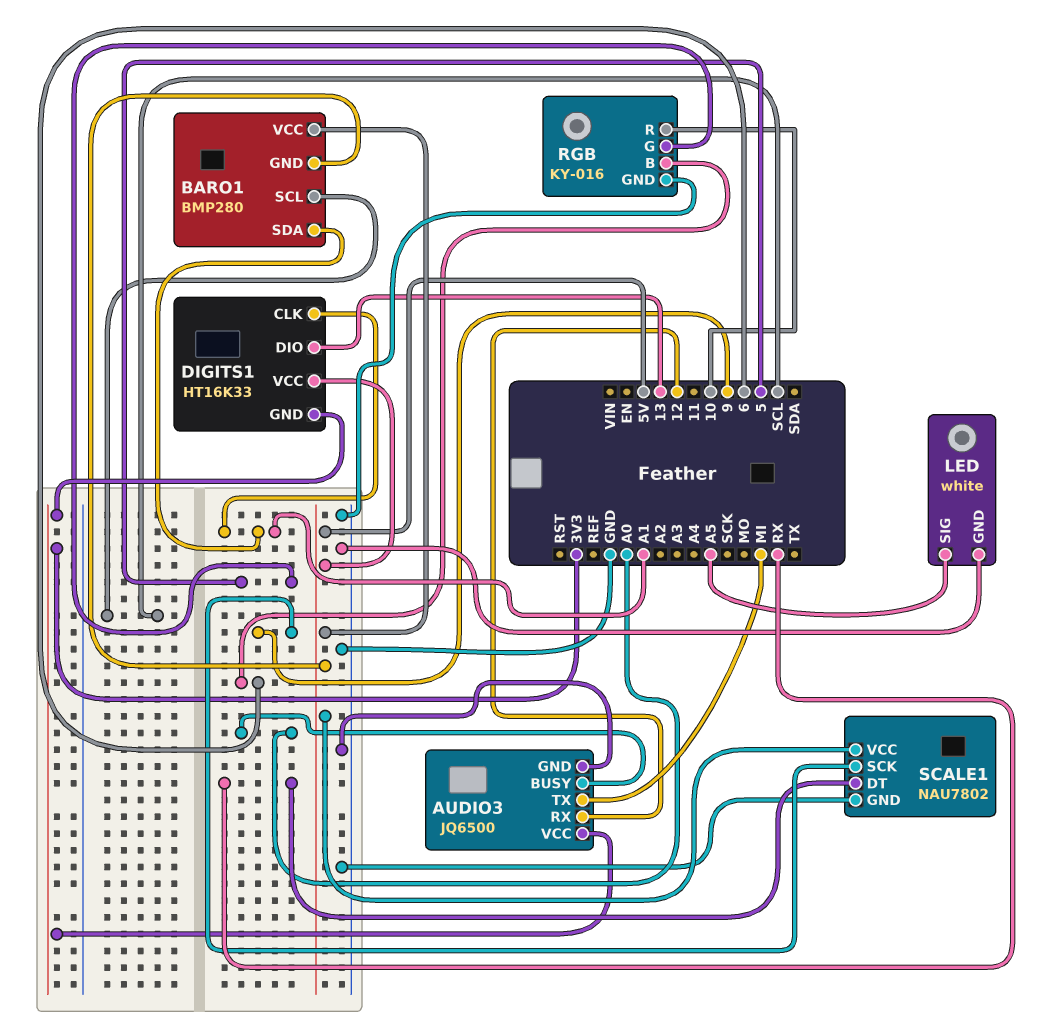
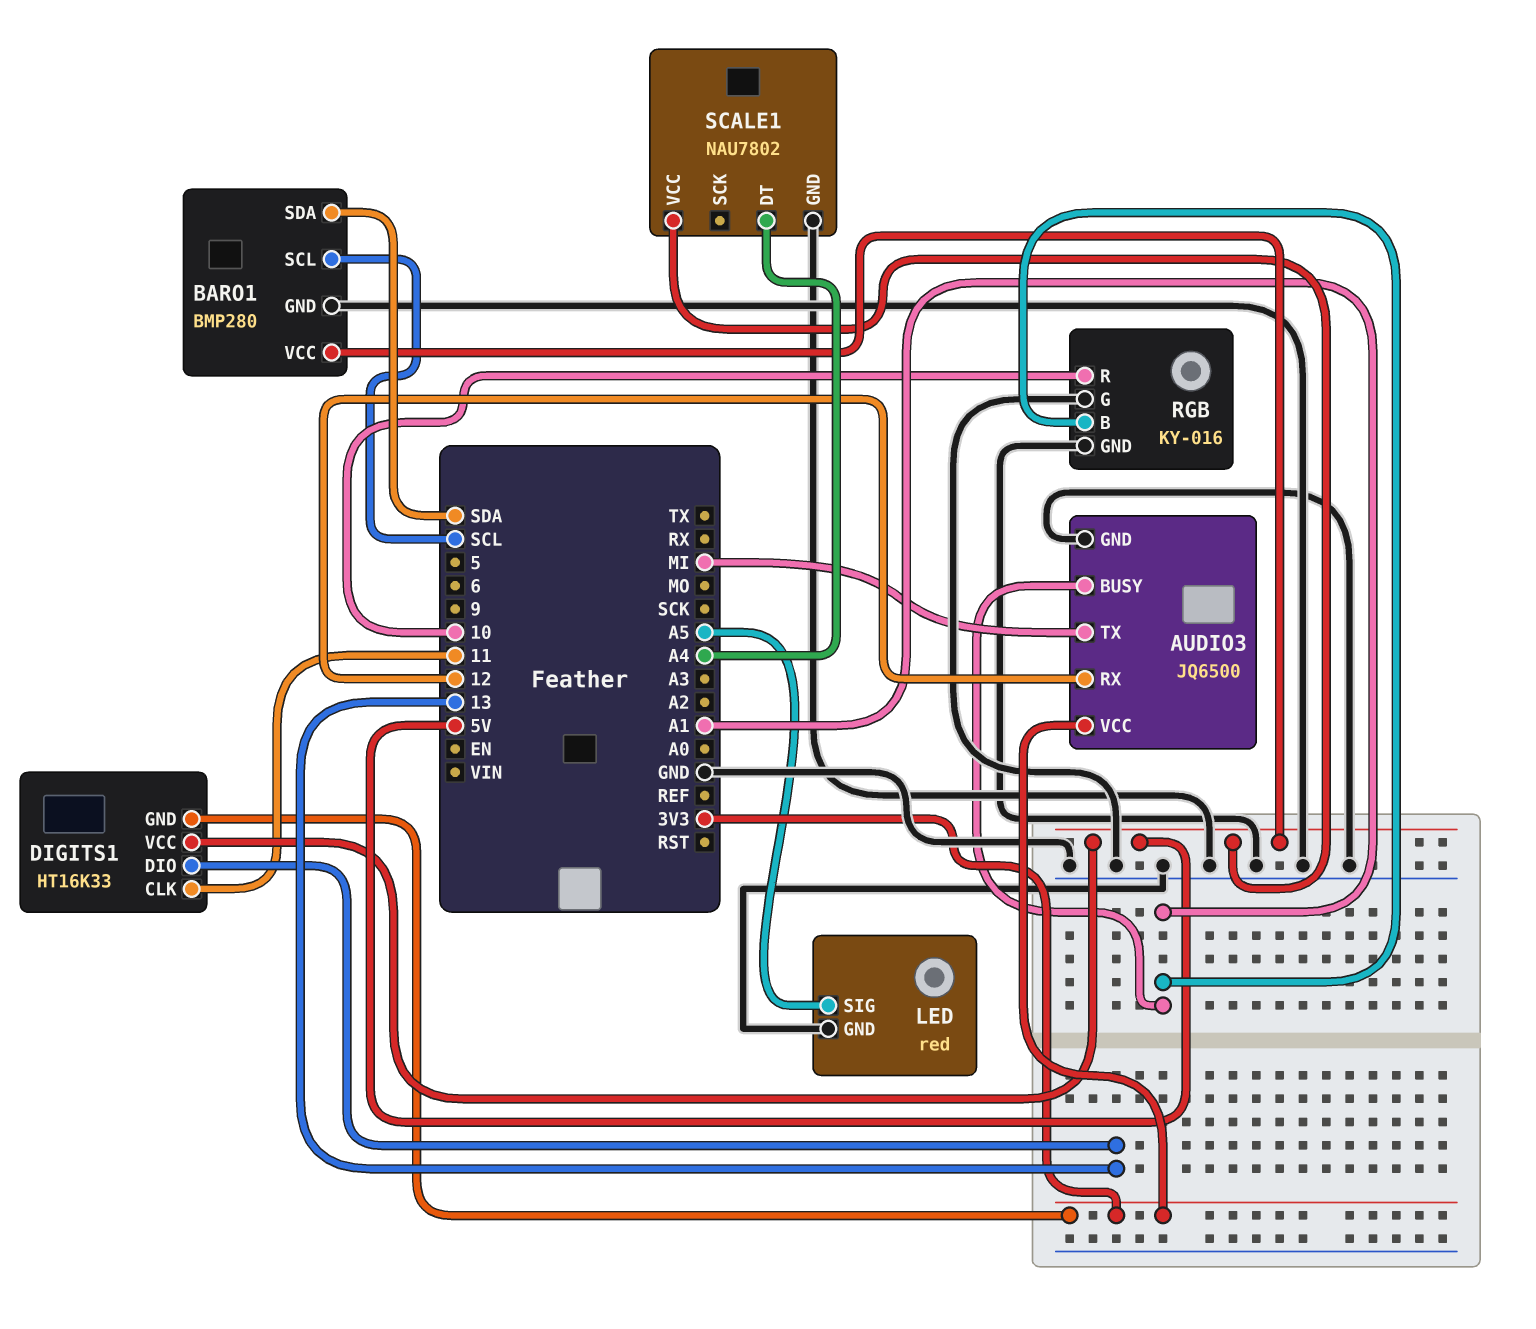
AUDIO3 pin BUSY: A0 -> A1
BARO1 pin GND: 5V -> GND
BARO1 pin SDA: A1 -> SDA
DIGITS1 pin CLK: A1 -> 11
LED: white -> red
RGB pin B: 6 -> A1
RGB pin G: 5 -> GND
SCALE1 pin DT: RX -> A4
SCALE1 pin SCK: 9 -> none

